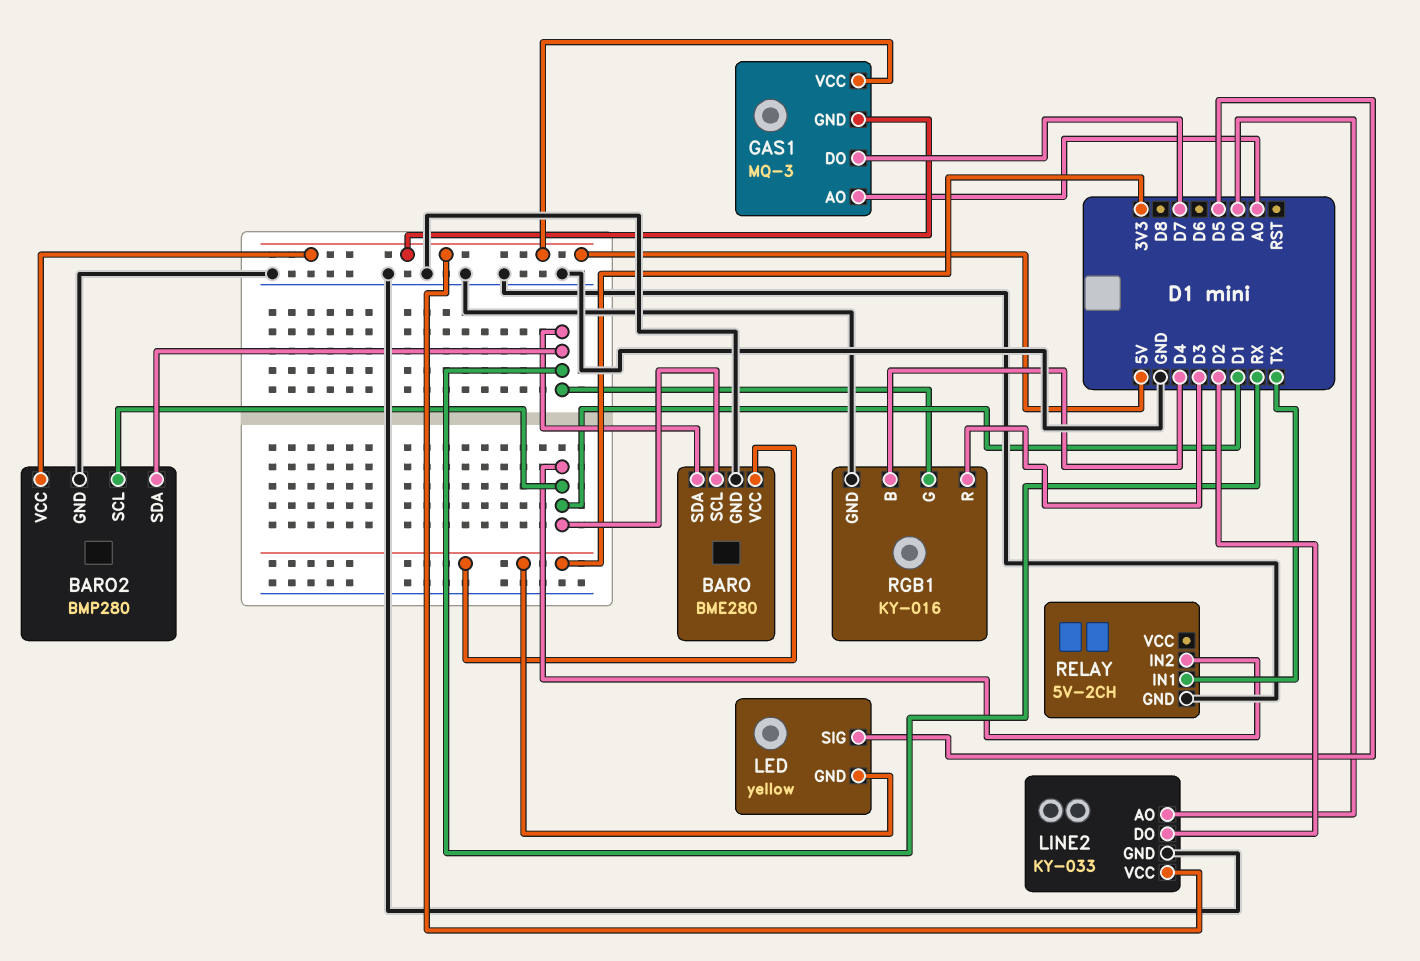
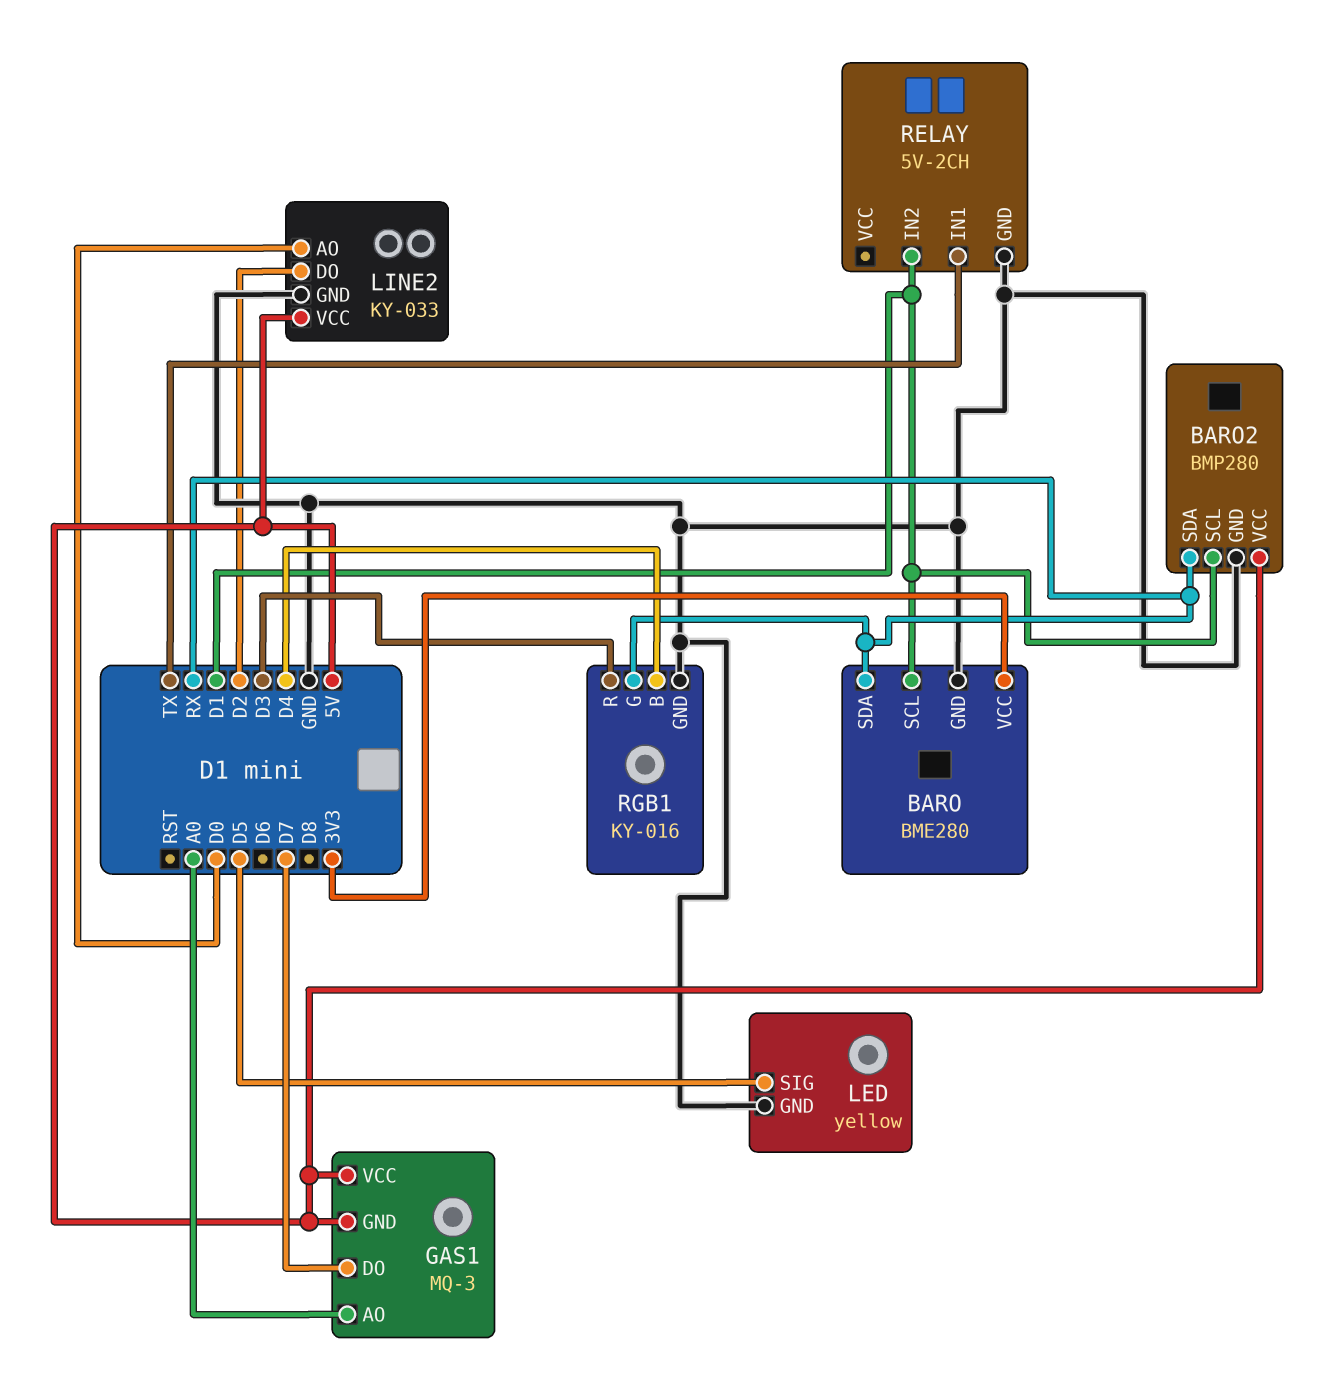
LED pin GND: 3V3 -> GND

